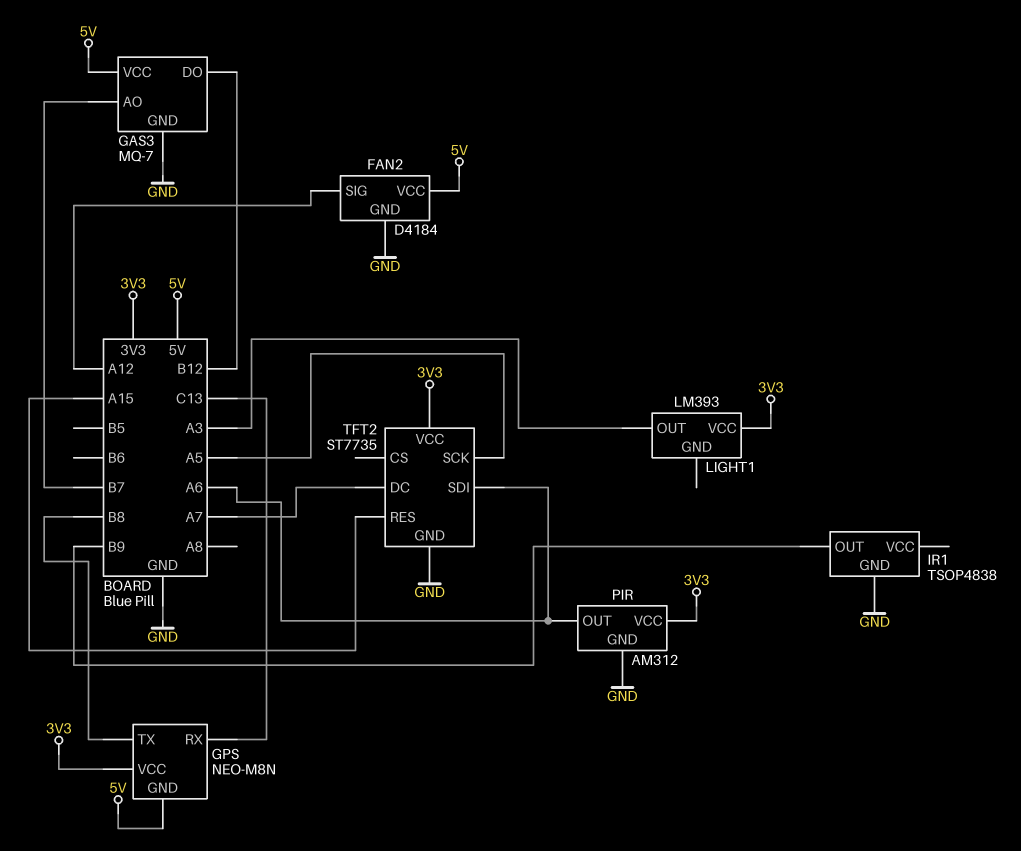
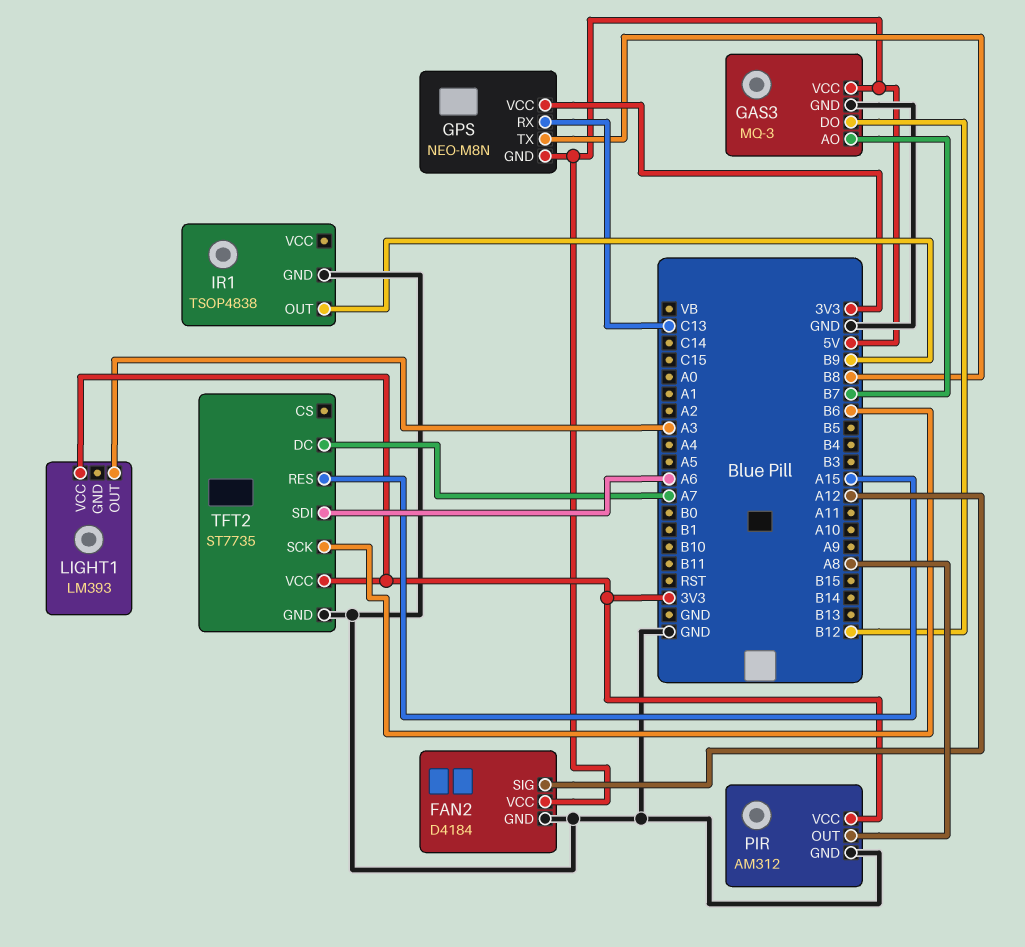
GAS3: MQ-7 -> MQ-3
PIR pin OUT: A6 -> A8
TFT2 pin SCK: A5 -> B6

